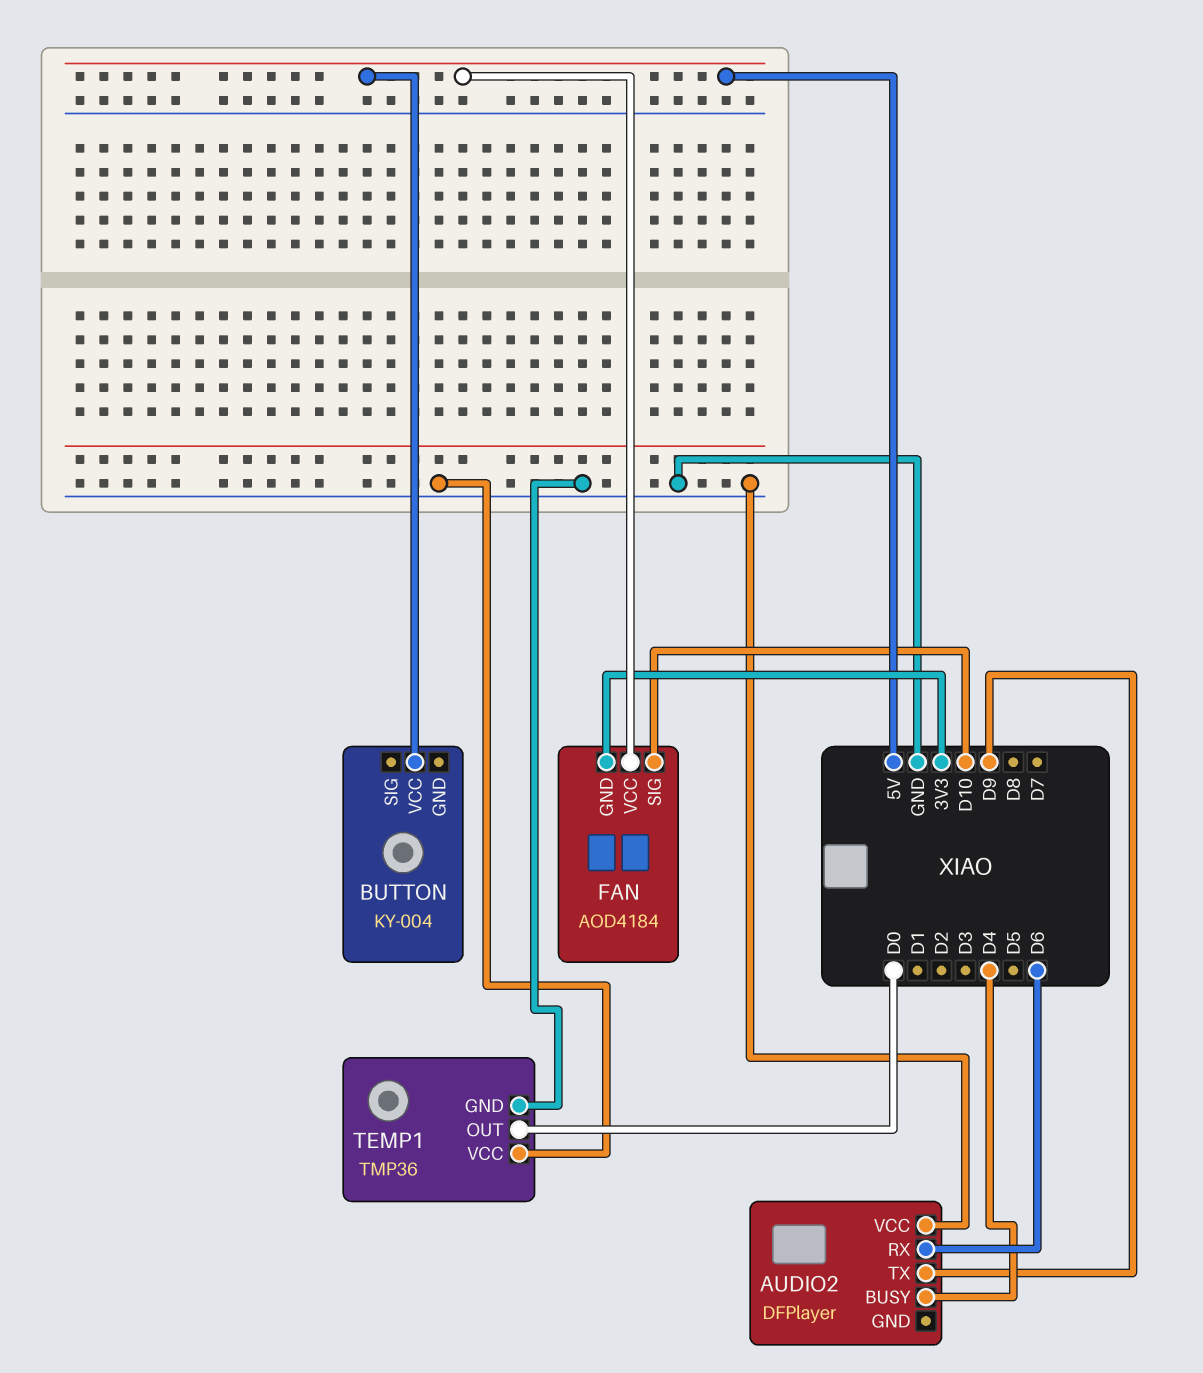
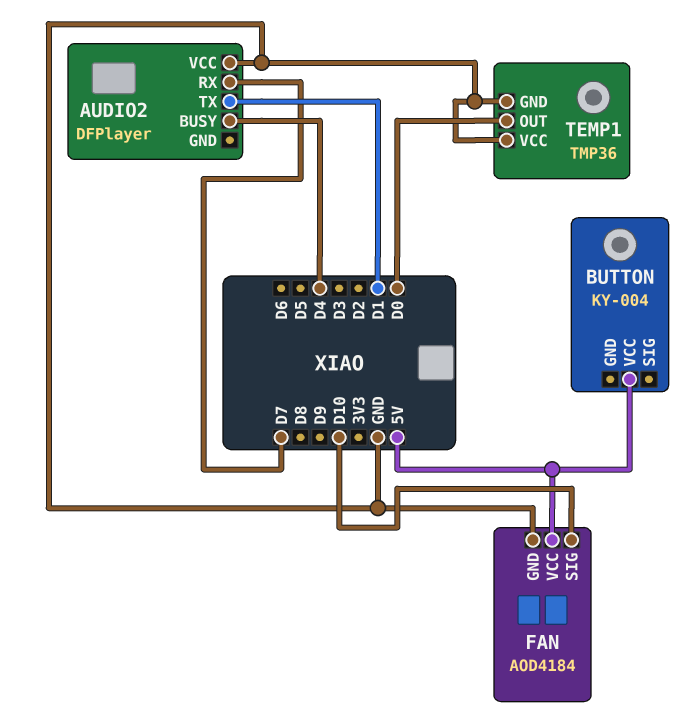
AUDIO2 pin RX: D6 -> D7
AUDIO2 pin TX: D9 -> D1
FAN pin GND: 3V3 -> GND

